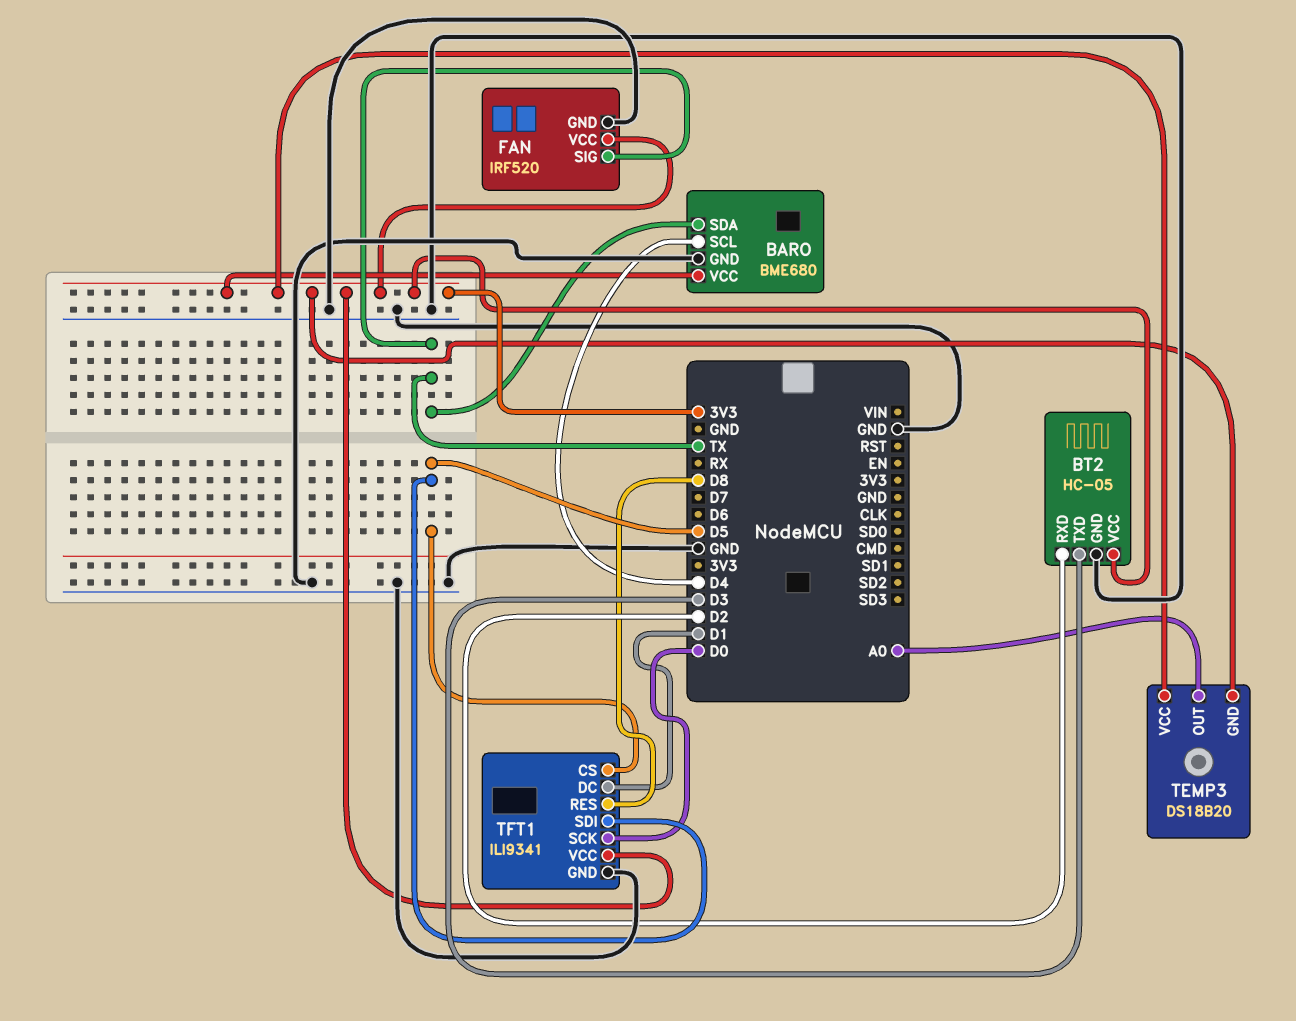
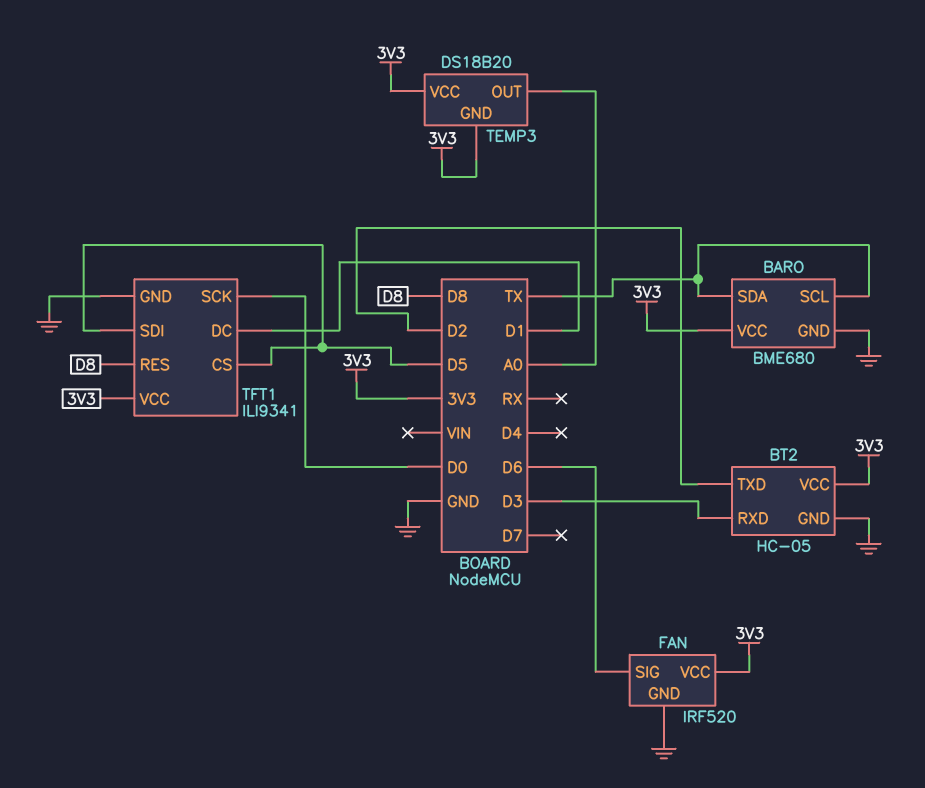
BARO pin SCL: D4 -> TX
BT2 pin RXD: D2 -> D3
BT2 pin TXD: D3 -> D2
FAN pin SIG: TX -> D6

